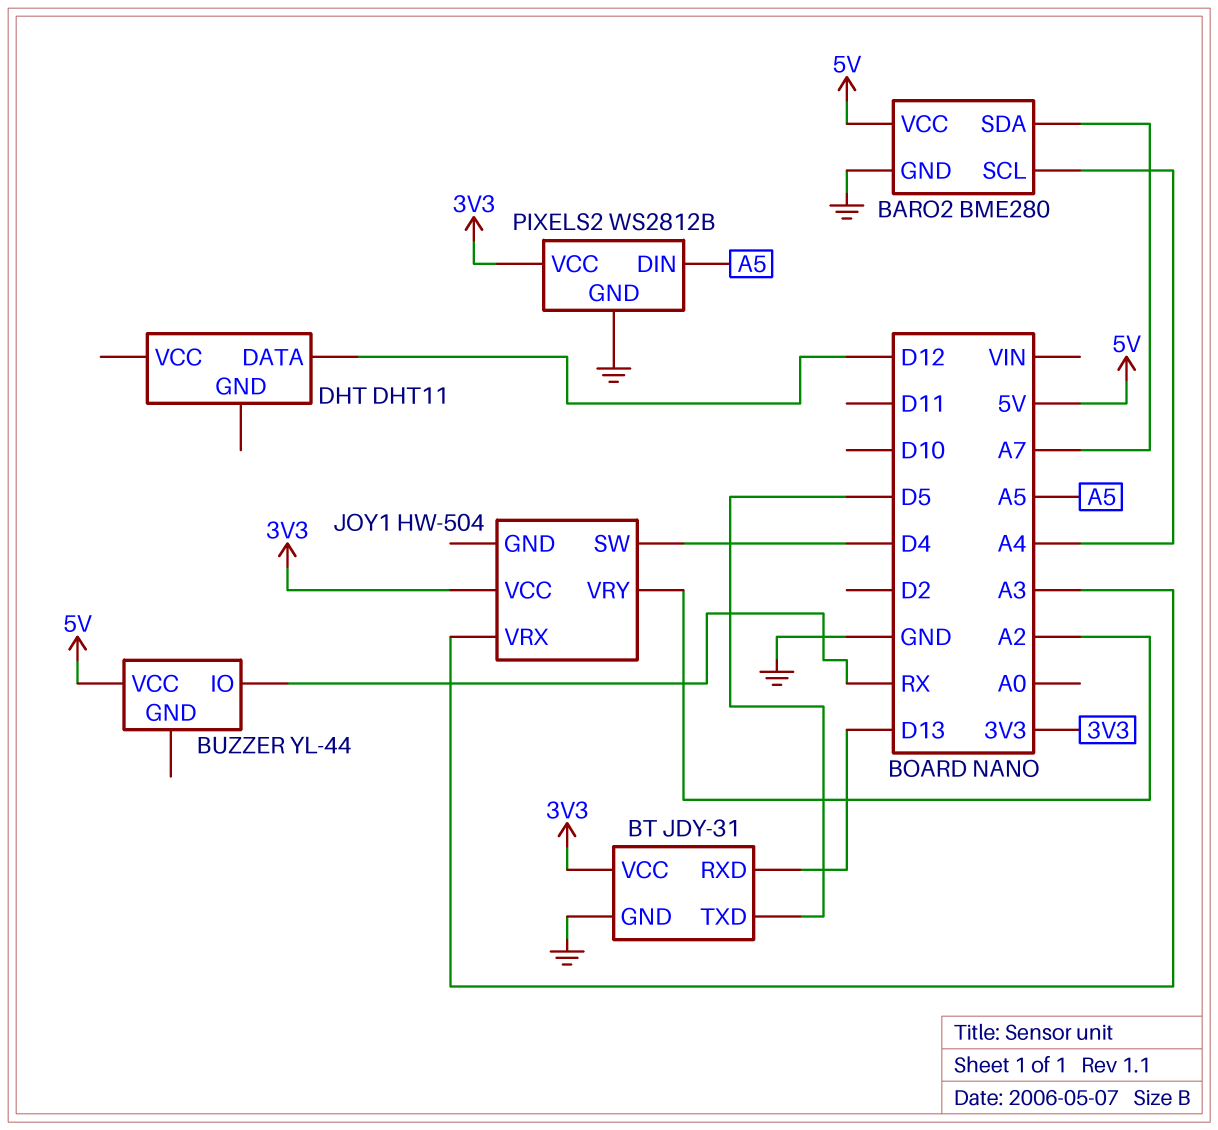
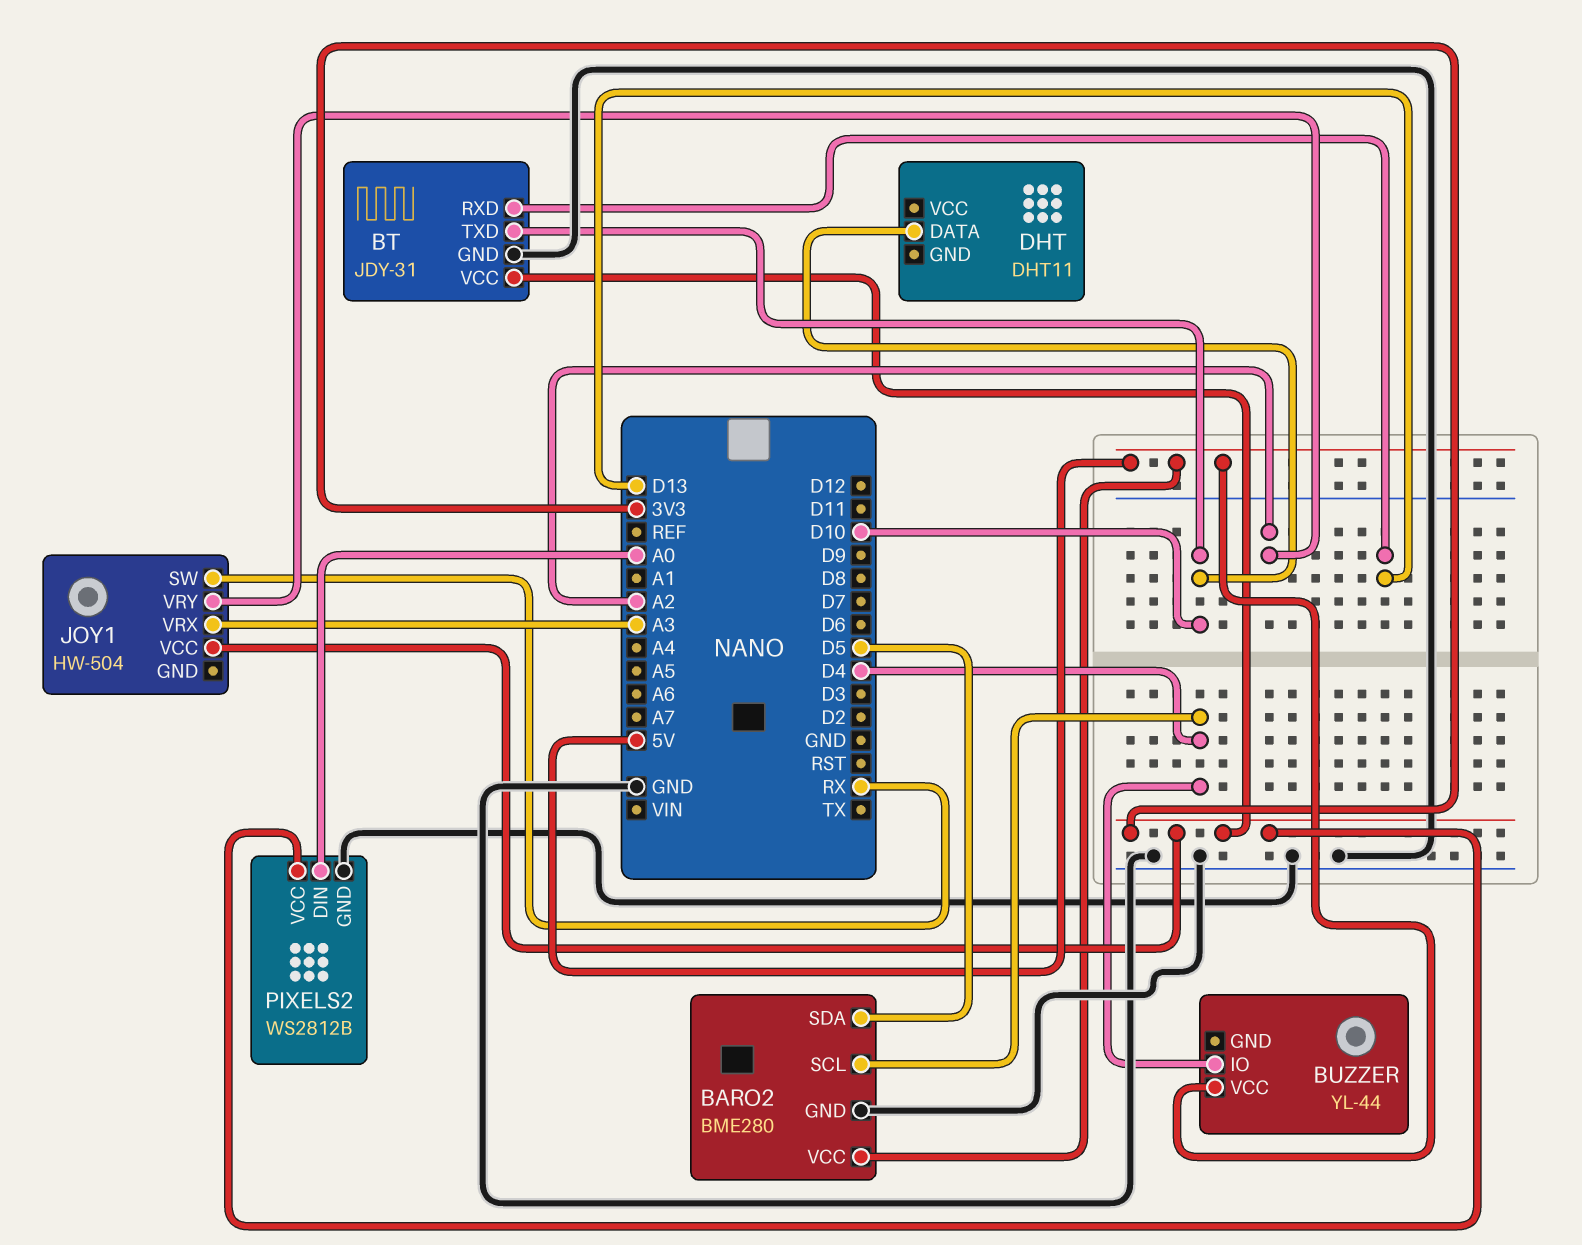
BARO2 pin SCL: A4 -> D4
BARO2 pin SDA: A7 -> D5
BT pin TXD: D5 -> D10
BUZZER pin IO: RX -> D4
DHT pin DATA: D12 -> D10
JOY1 pin SW: D4 -> RX
PIXELS2 pin DIN: A5 -> A0

